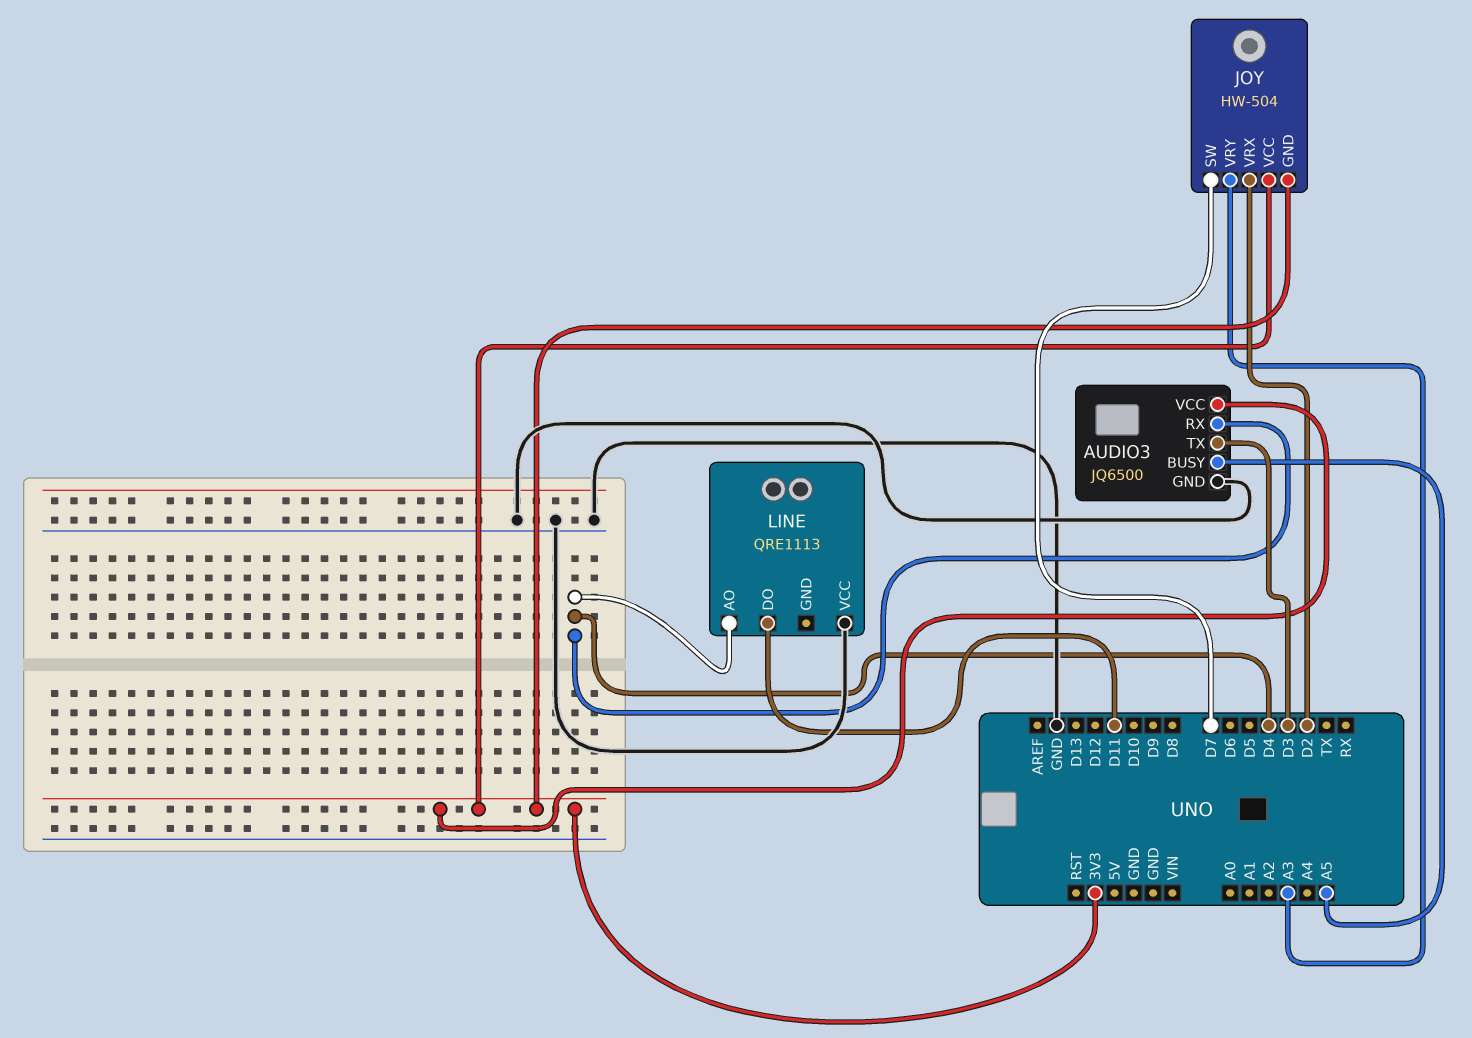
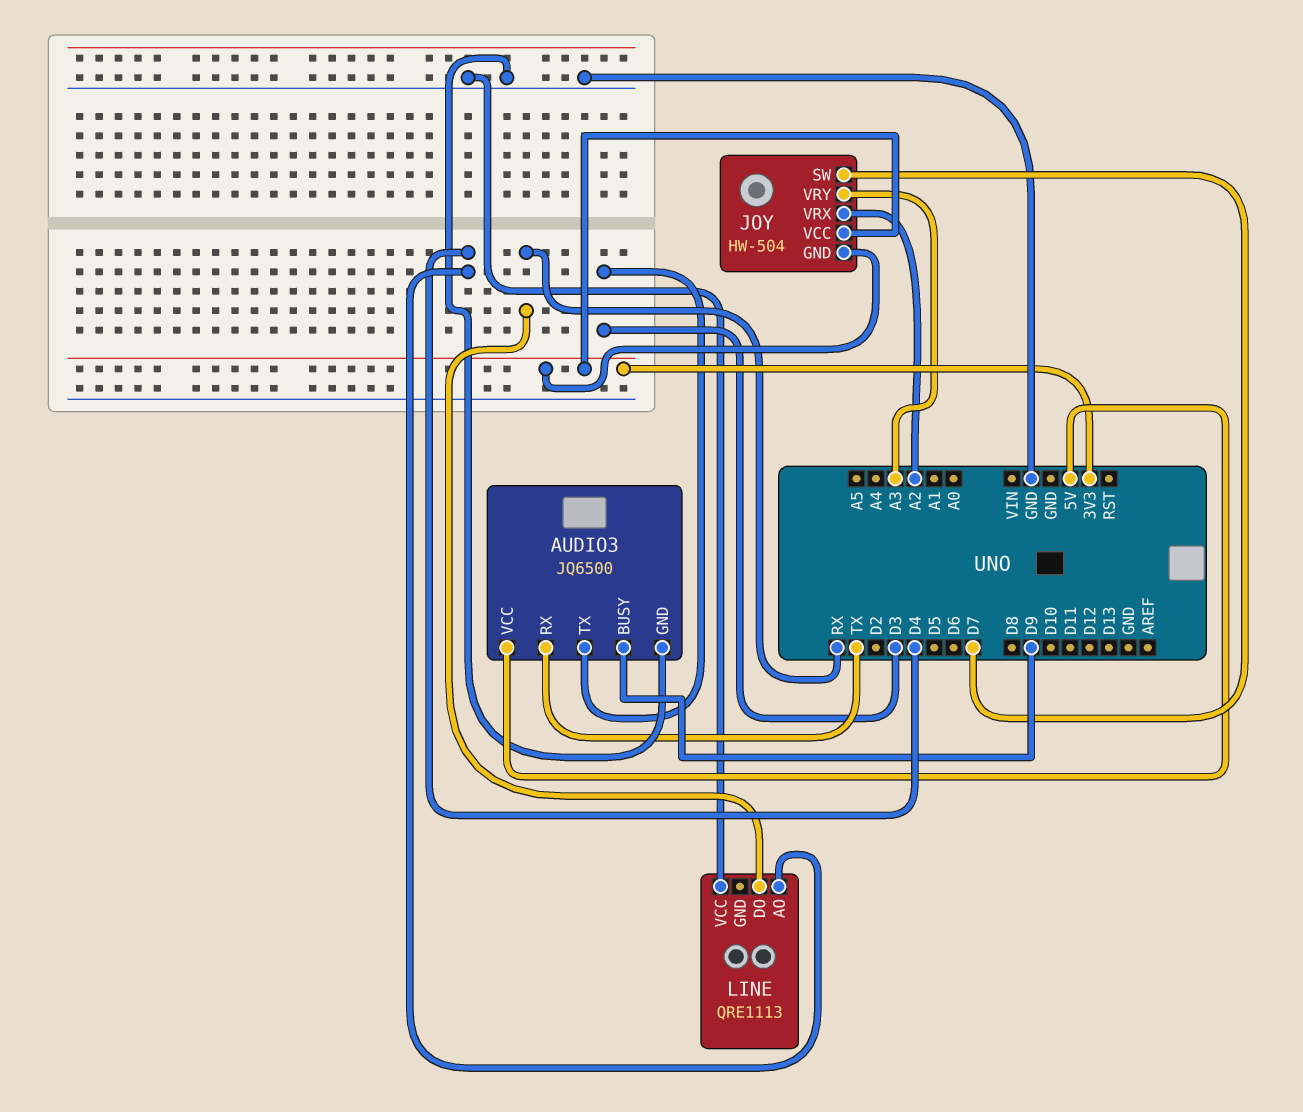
AUDIO3 pin BUSY: A5 -> D9
AUDIO3 pin RX: D4 -> TX
AUDIO3 pin VCC: 3V3 -> 5V
JOY pin VRX: D2 -> A2
LINE pin DO: D11 -> RX

